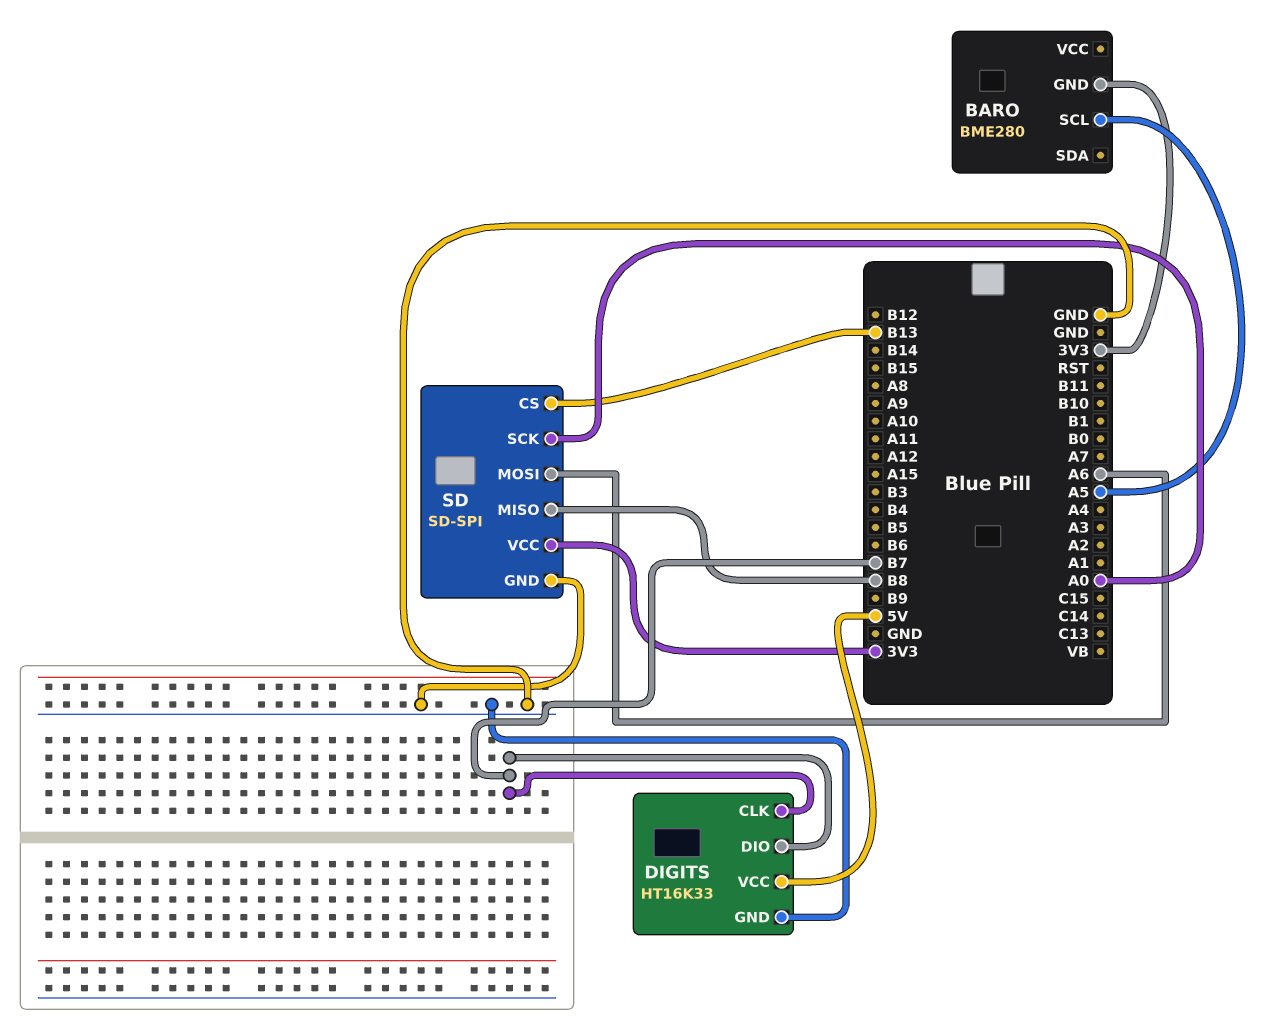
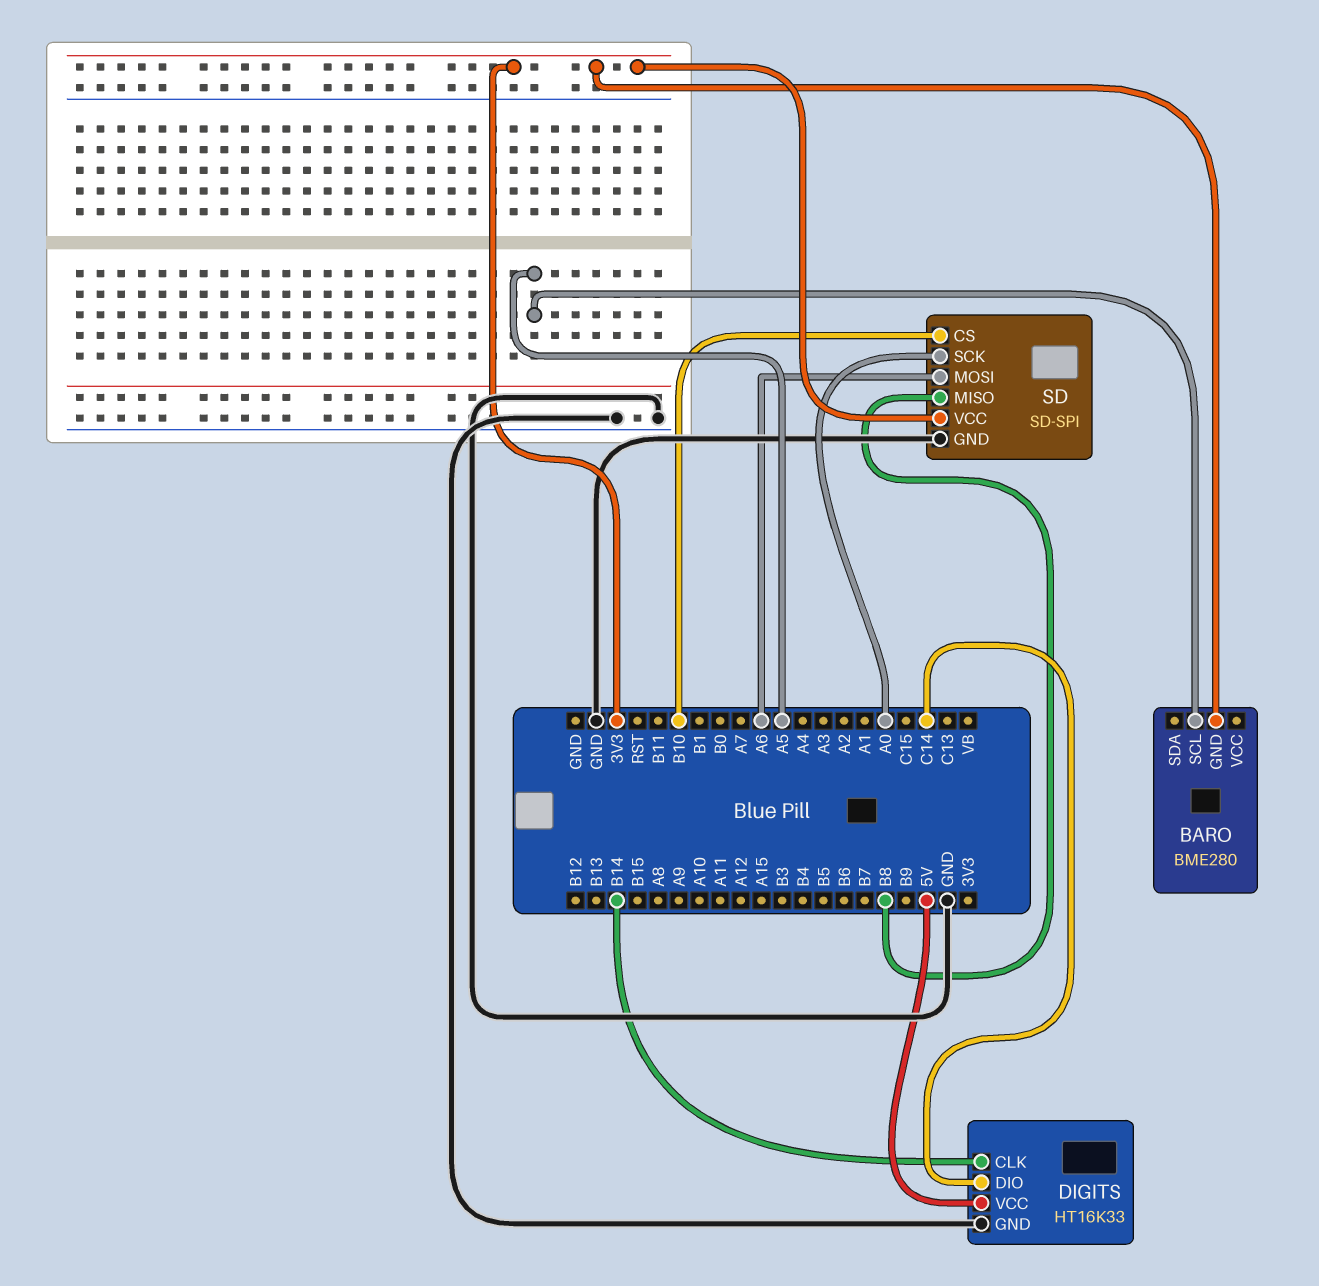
DIGITS pin CLK: B7 -> B14
DIGITS pin DIO: B7 -> C14
SD pin CS: B13 -> B10

